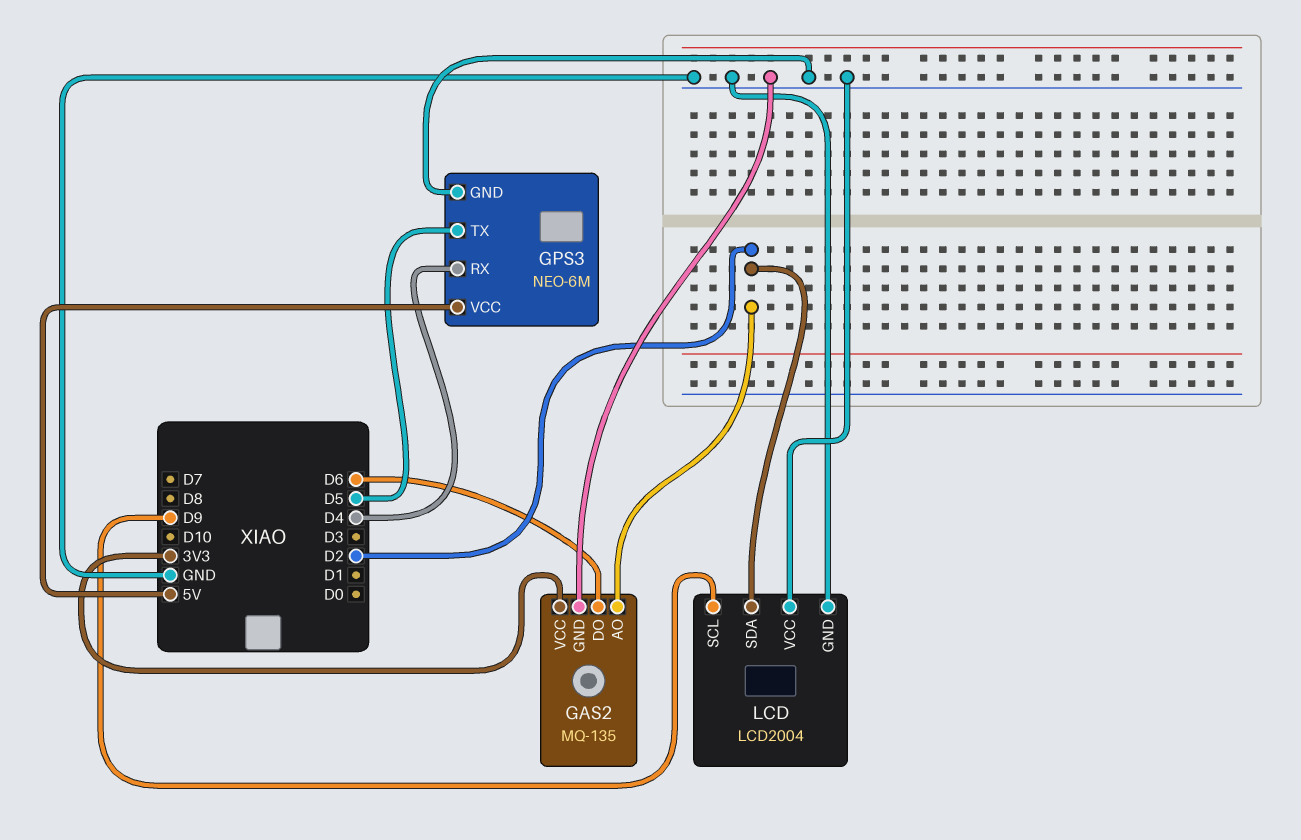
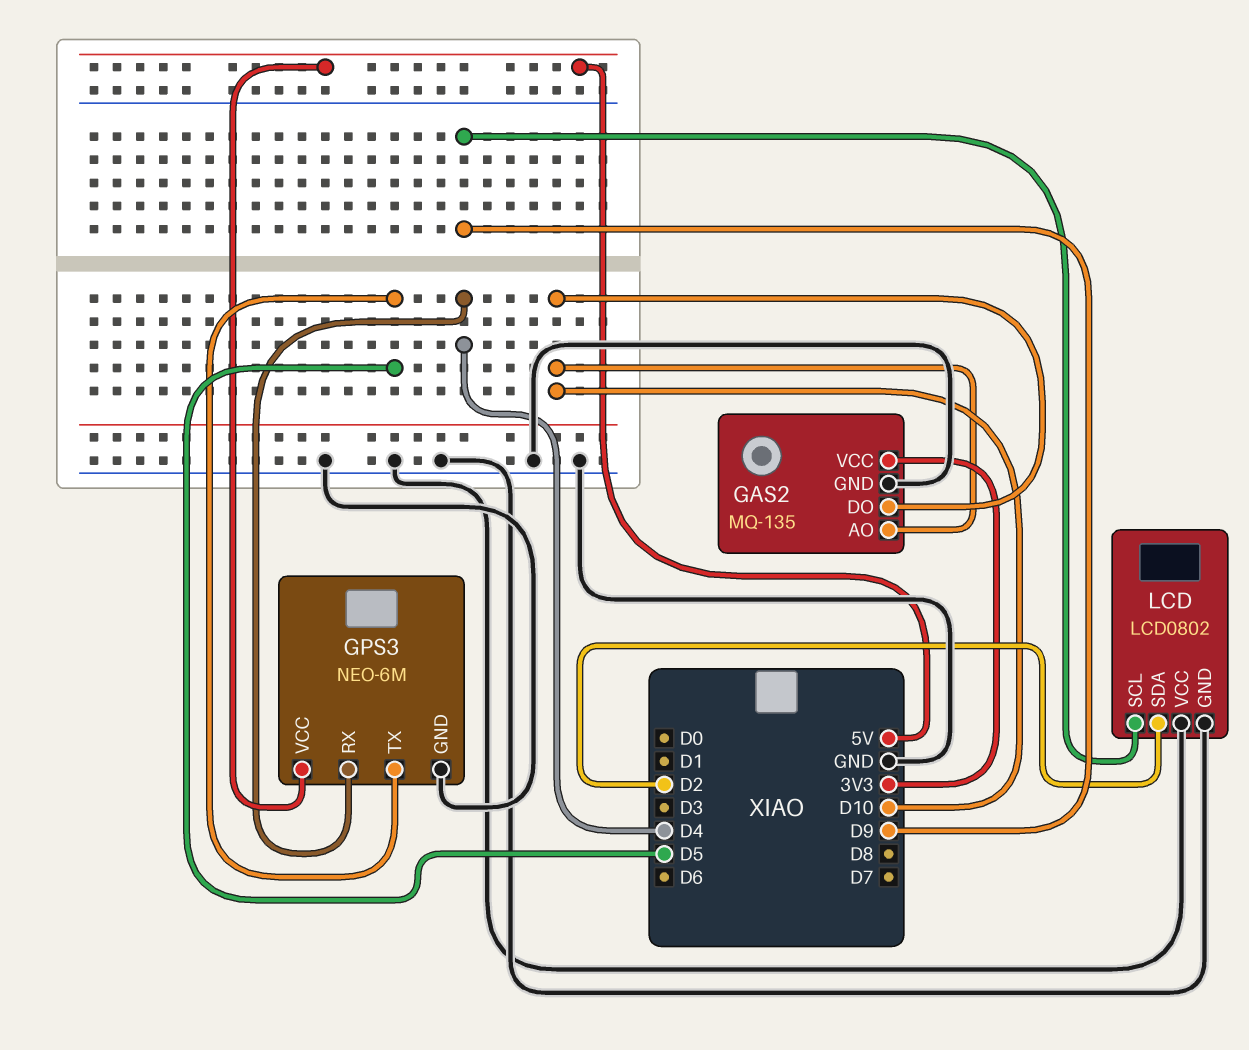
GAS2 pin AO: D2 -> D10
GAS2 pin DO: D6 -> D10
LCD: LCD2004 -> LCD0802

